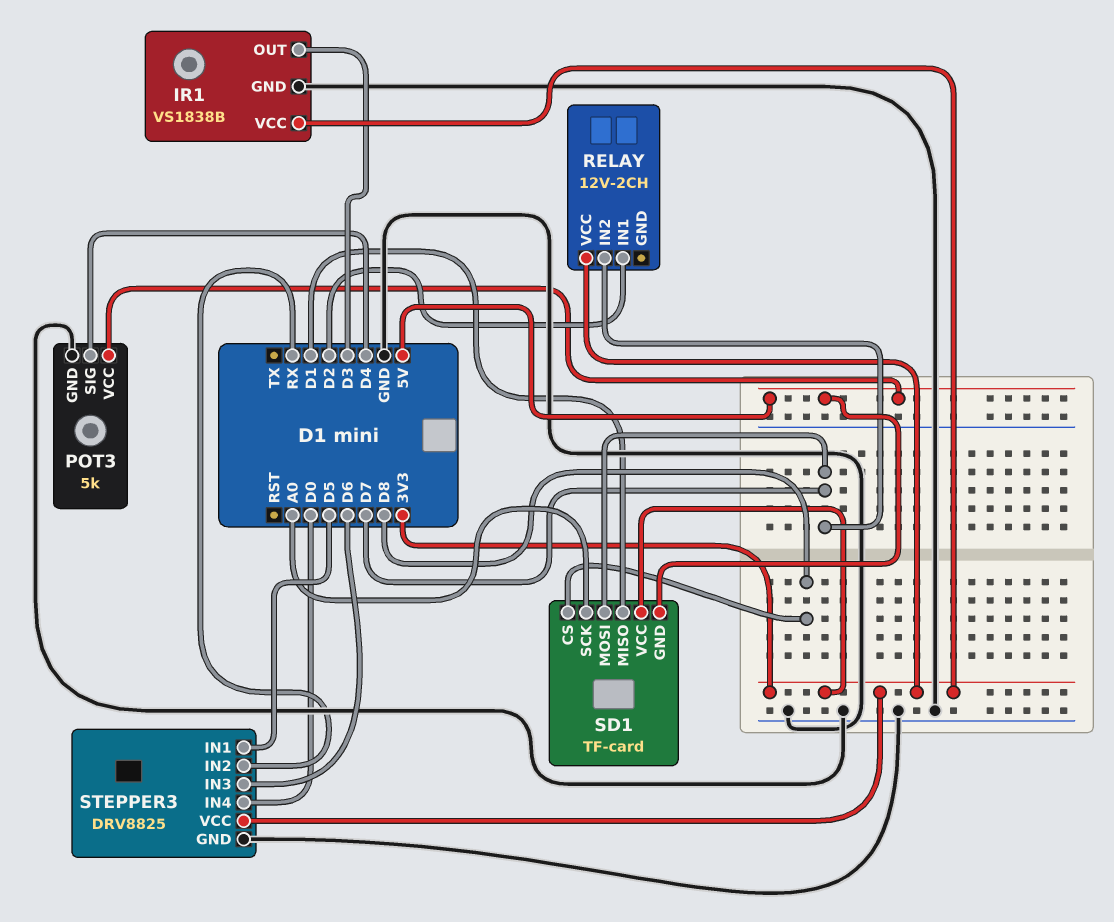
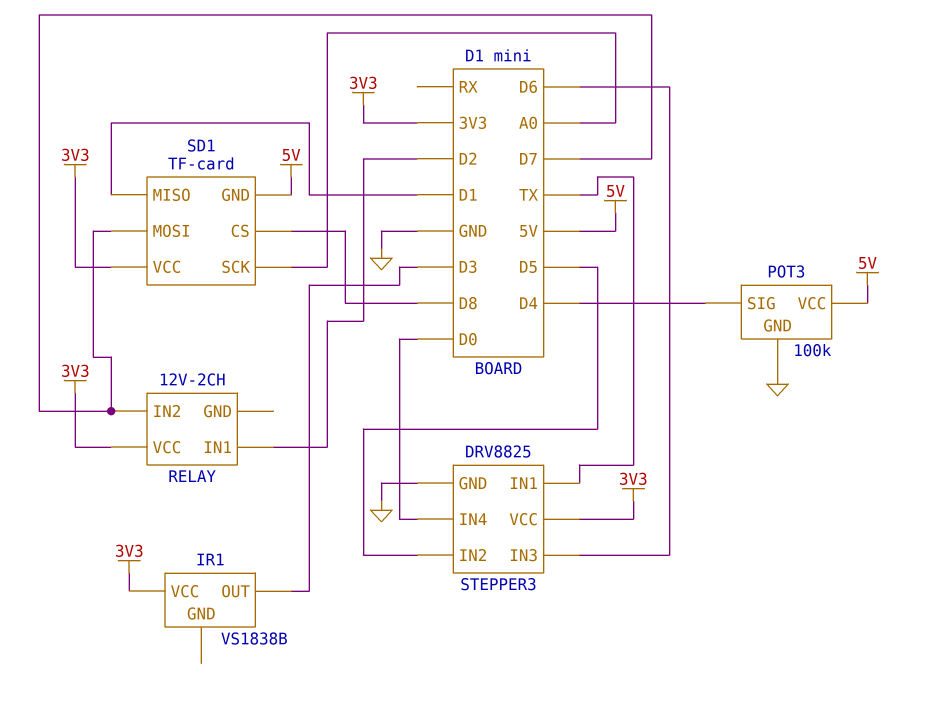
IR1 pin GND: GND -> none
POT3: 5k -> 100k
STEPPER3 pin IN1: D5 -> TX
STEPPER3 pin IN2: RX -> D5

